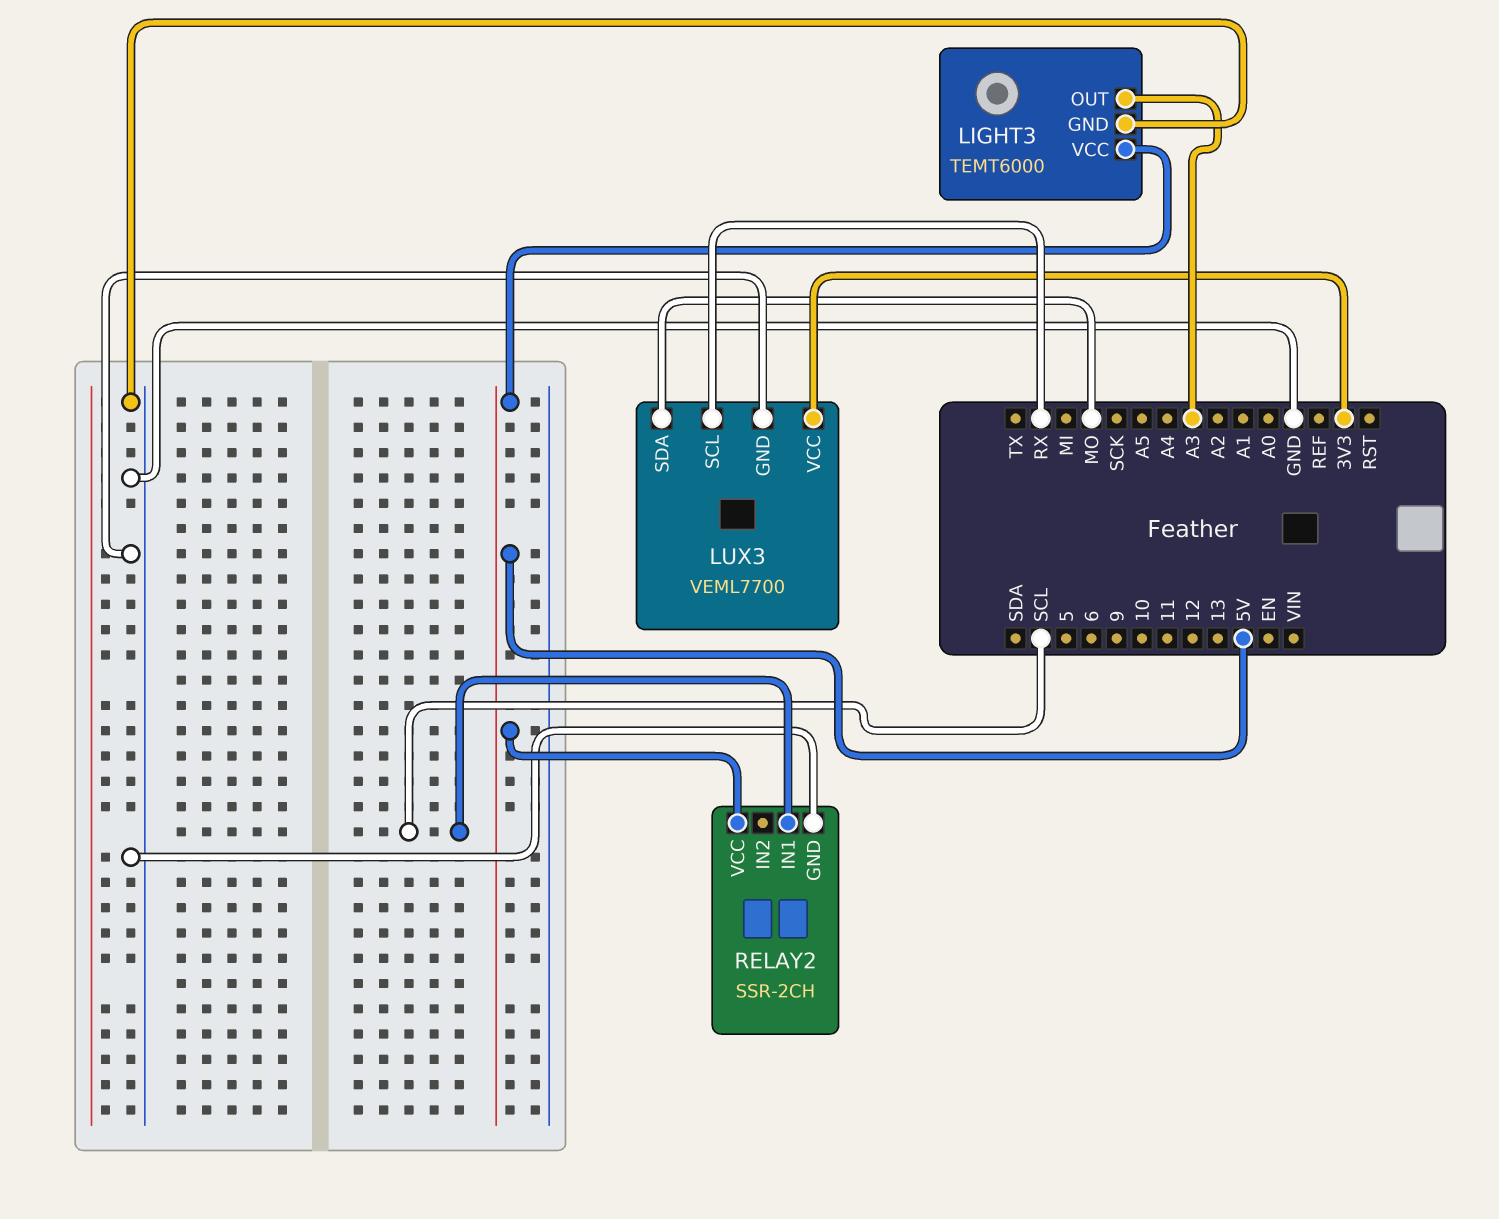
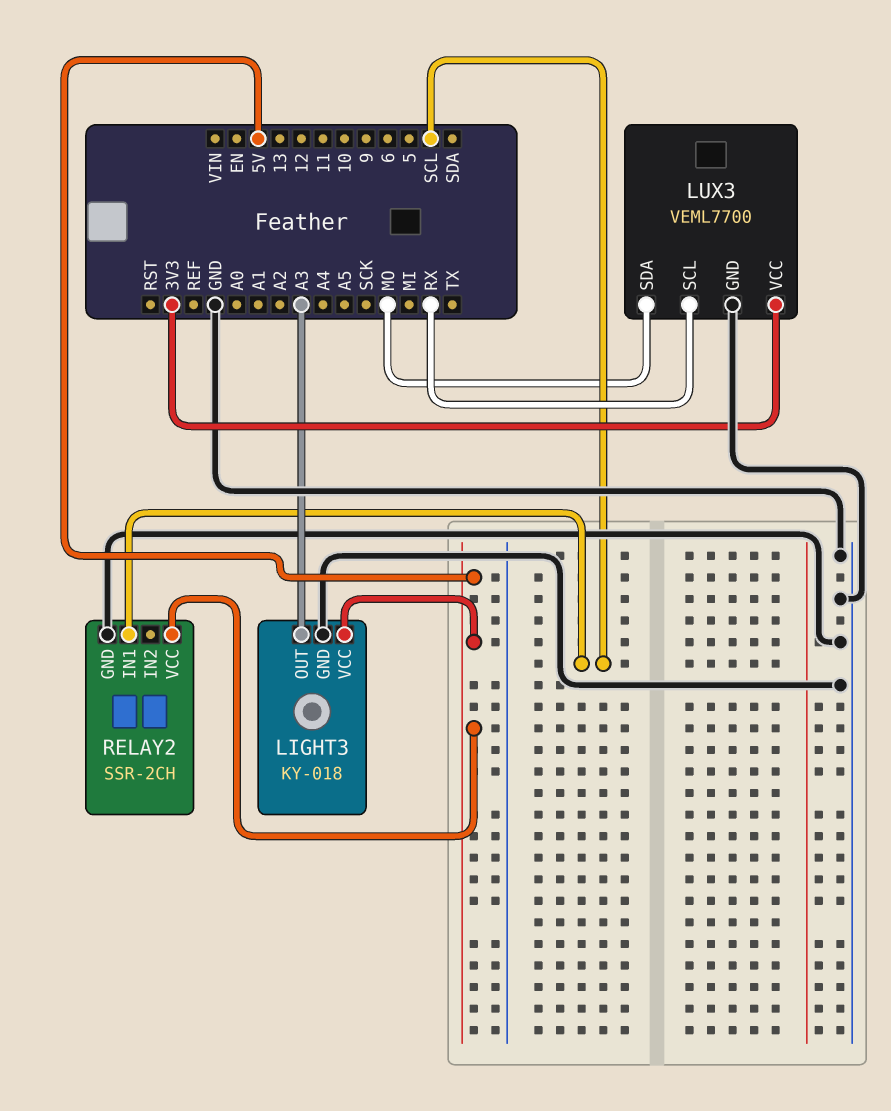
LIGHT3: TEMT6000 -> KY-018

